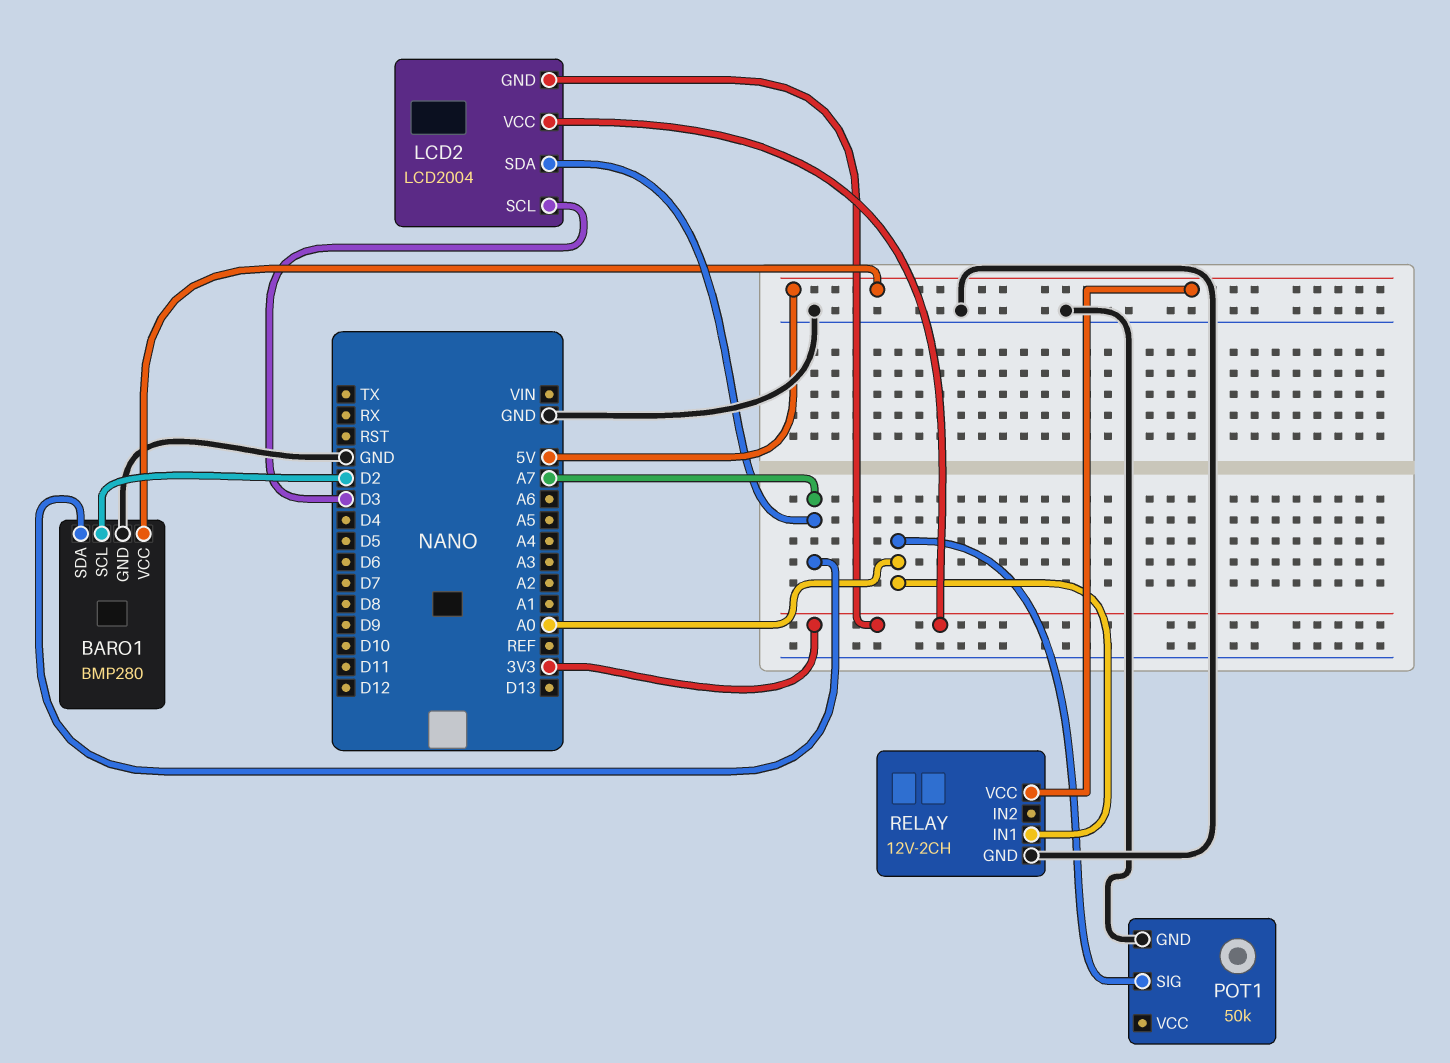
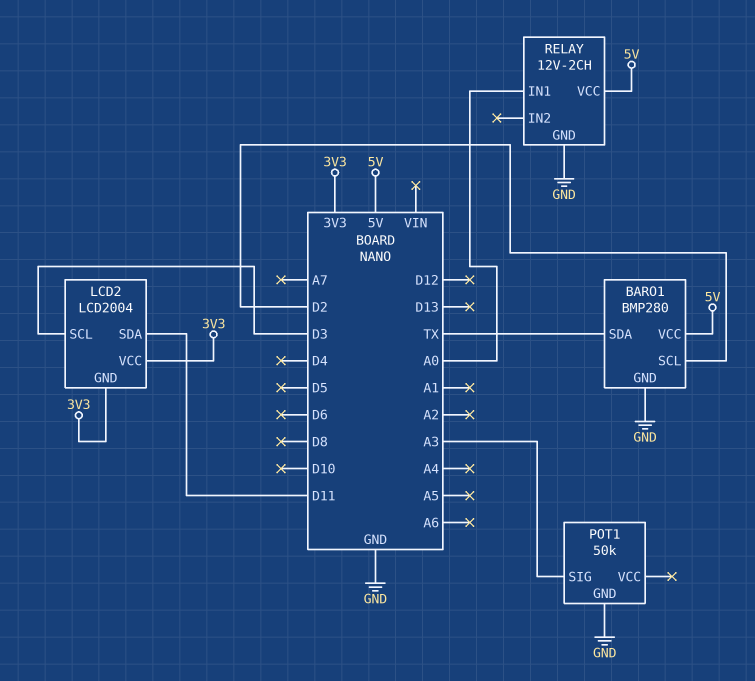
BARO1 pin SDA: A7 -> TX
LCD2 pin SDA: A7 -> D11
POT1 pin SIG: A0 -> A3

